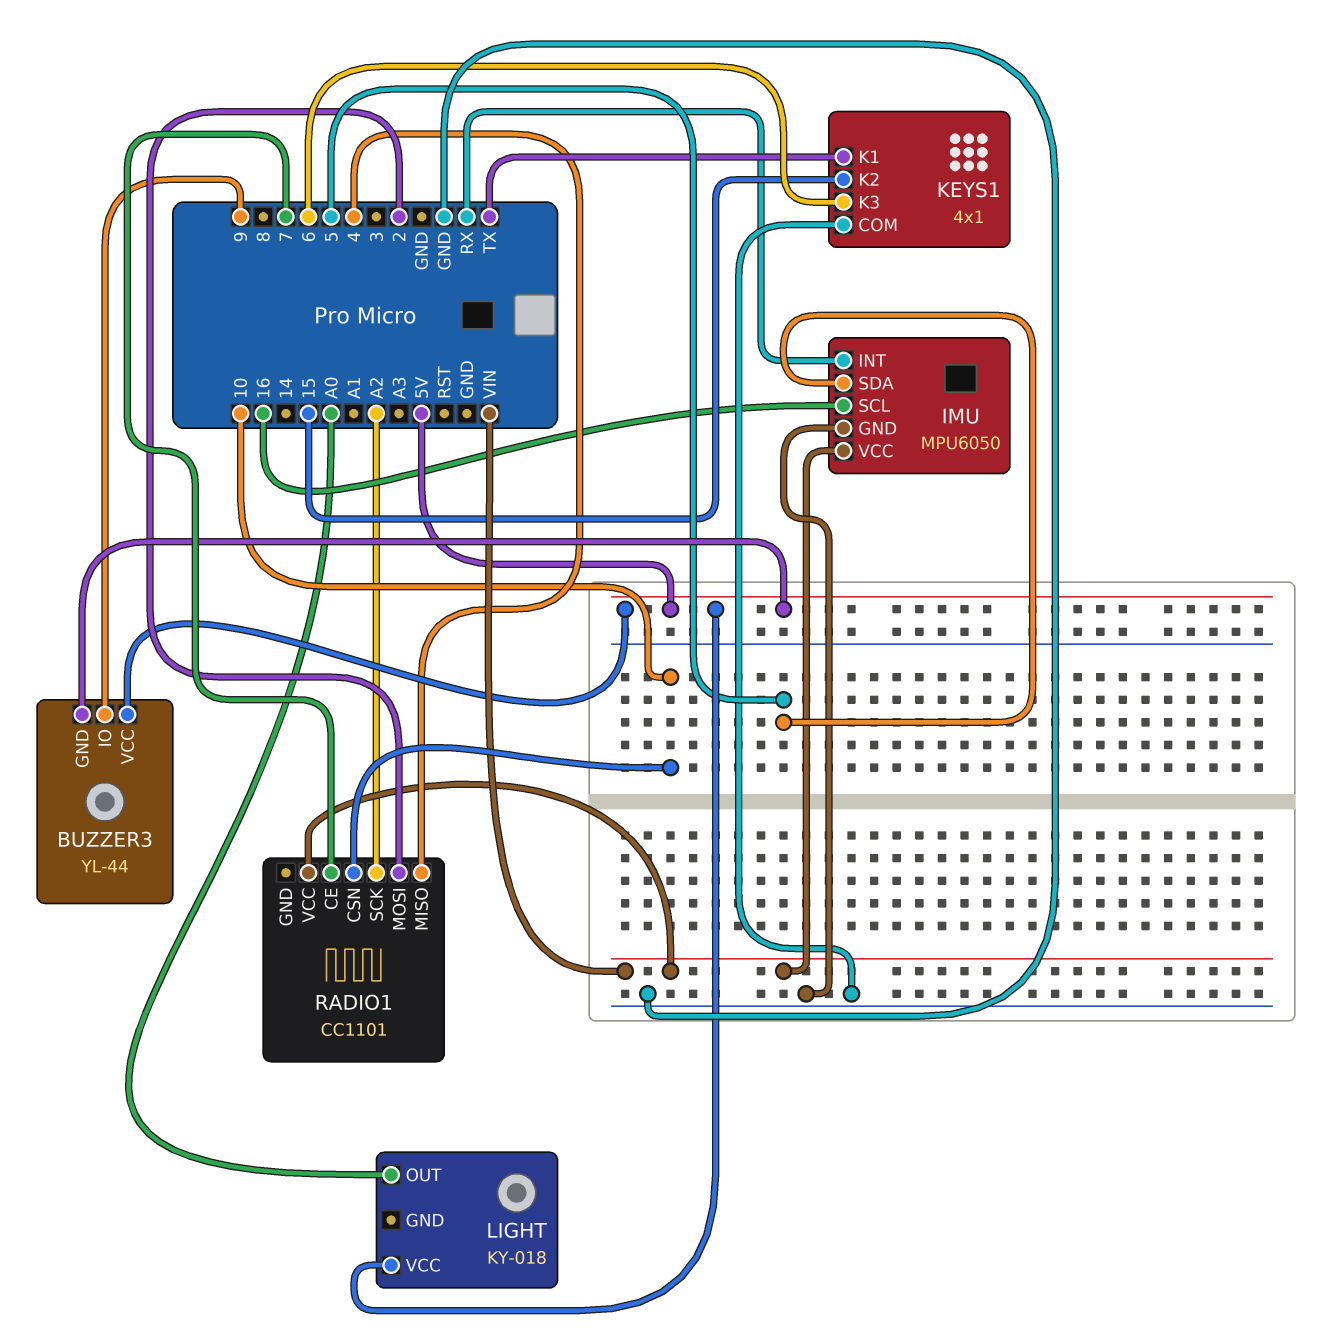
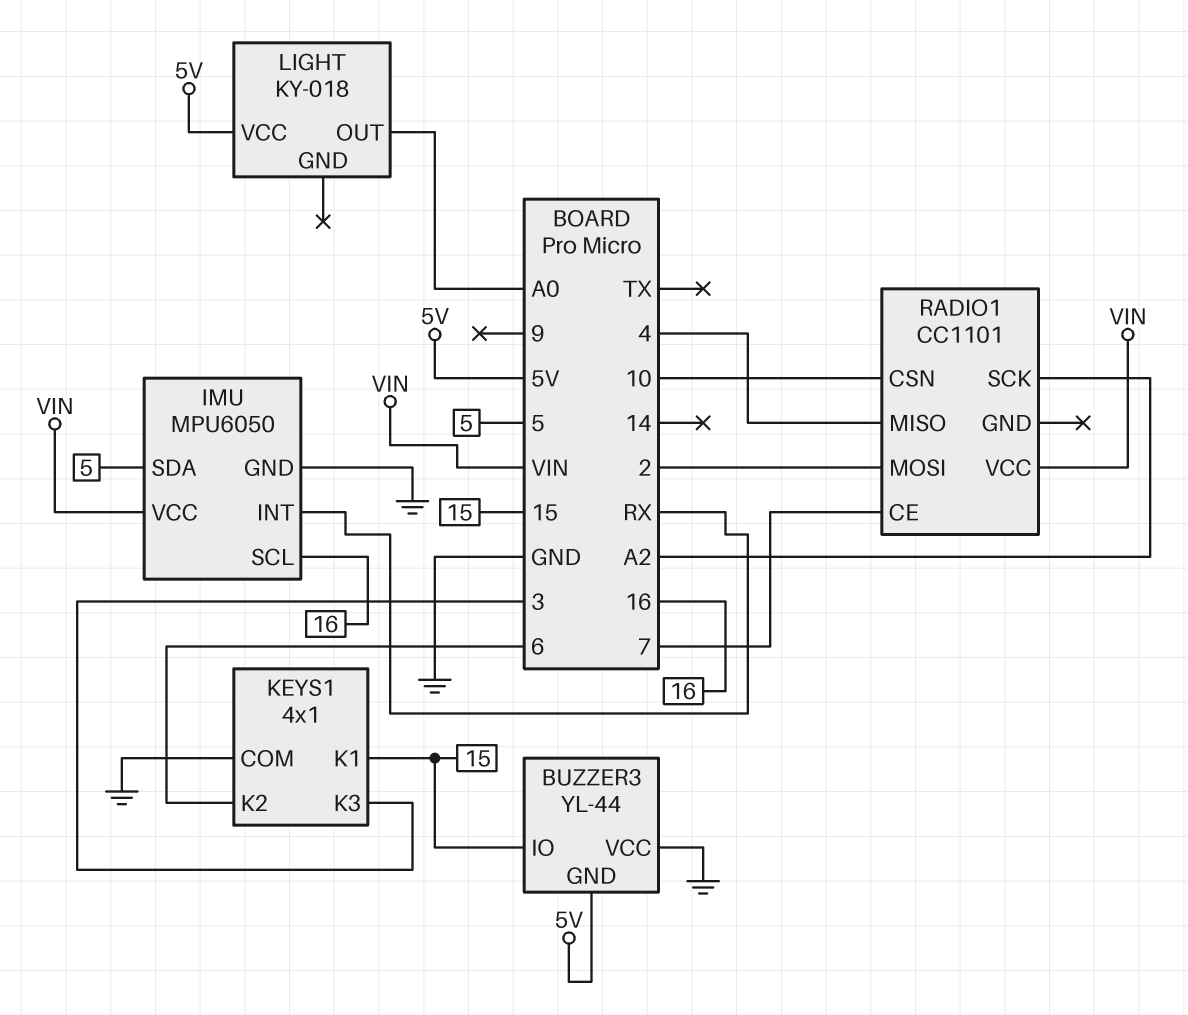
BUZZER3 pin IO: 9 -> 15
BUZZER3 pin VCC: 5V -> GND
KEYS1 pin K1: TX -> 15
KEYS1 pin K2: 15 -> 6
KEYS1 pin K3: 6 -> 3

